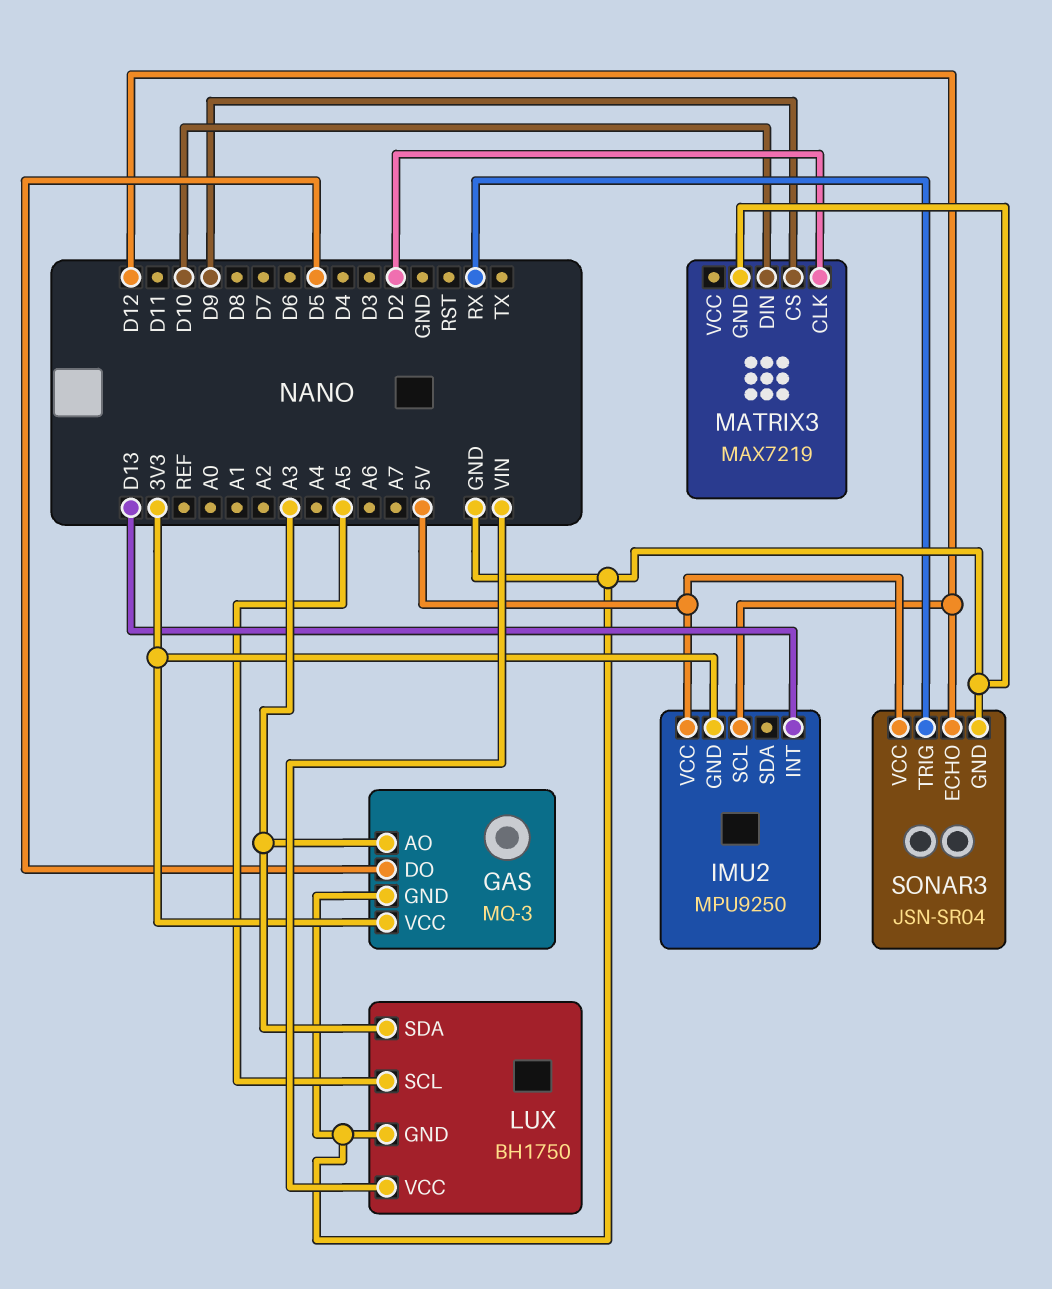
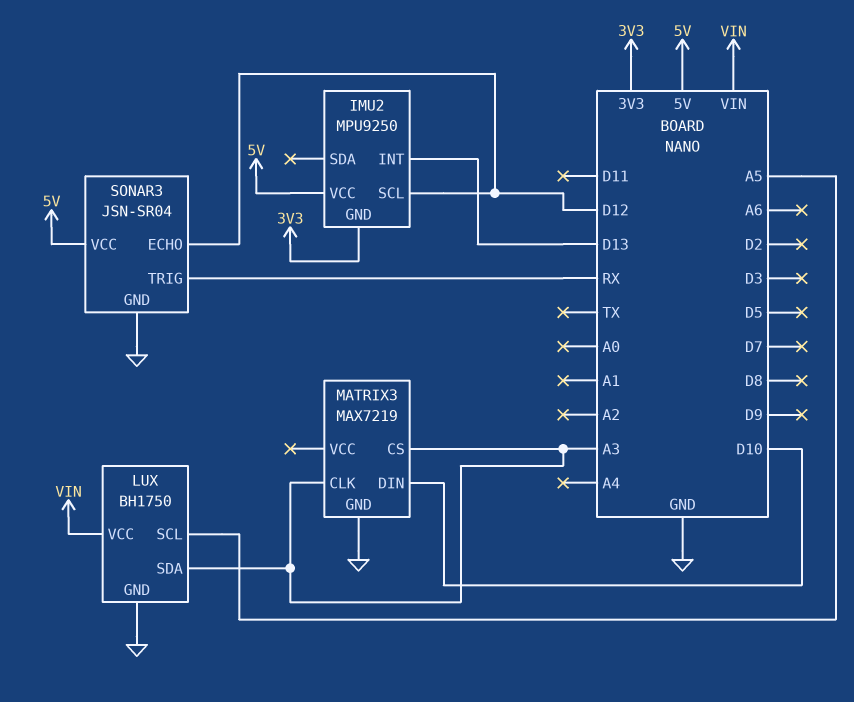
GAS: MQ-3 -> none
GAS pin AO: A3 -> none
GAS pin DO: D5 -> none
GAS pin GND: GND -> none
GAS pin VCC: 3V3 -> none
MATRIX3 pin CLK: D2 -> A3
MATRIX3 pin CS: D9 -> A3

